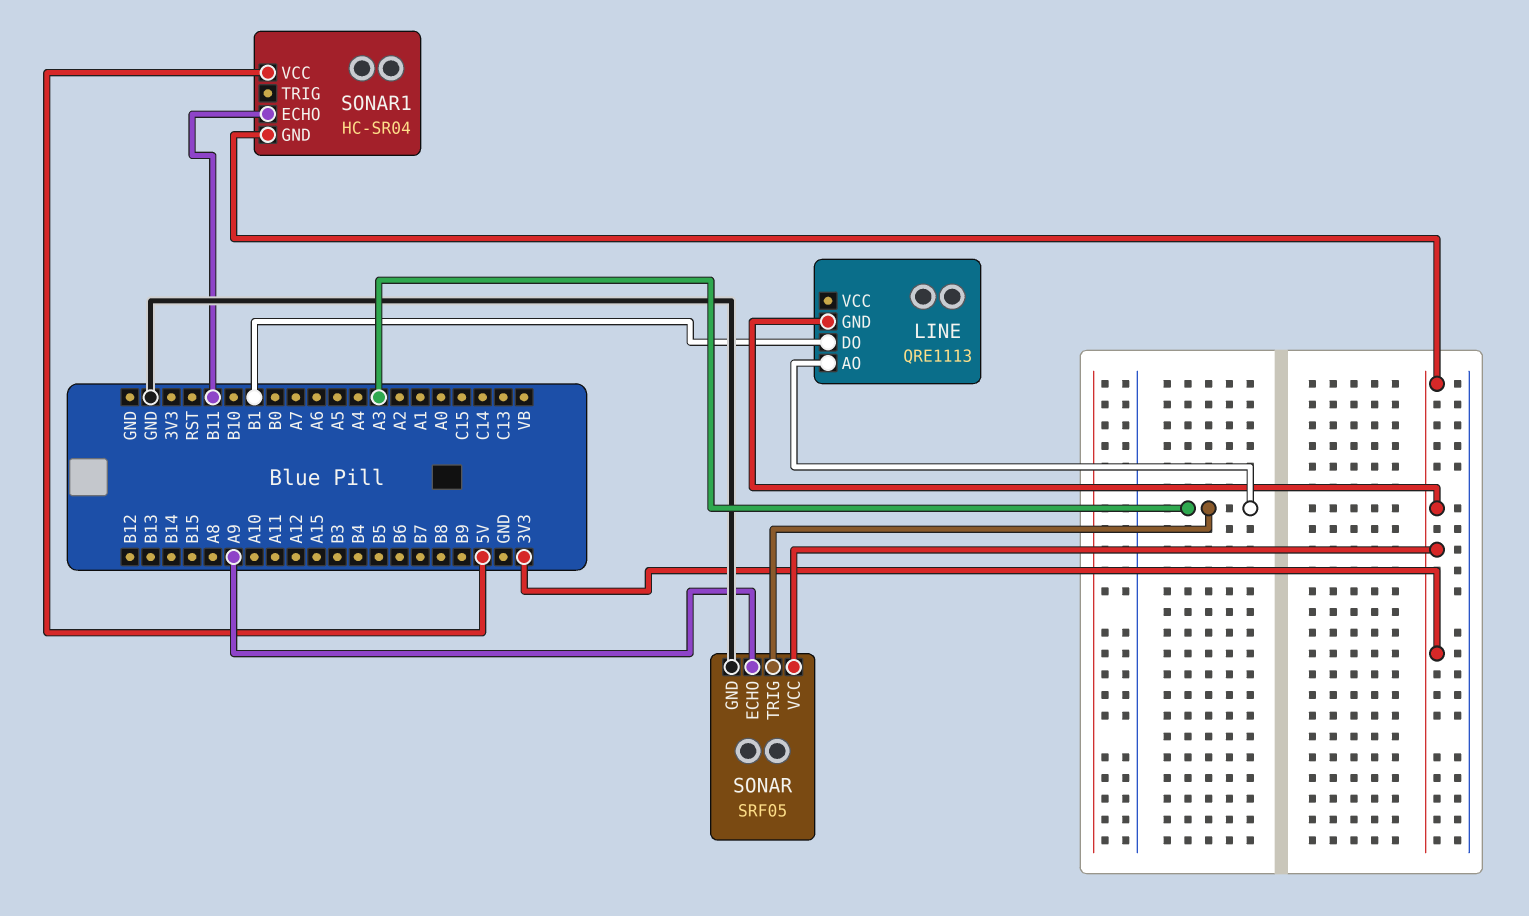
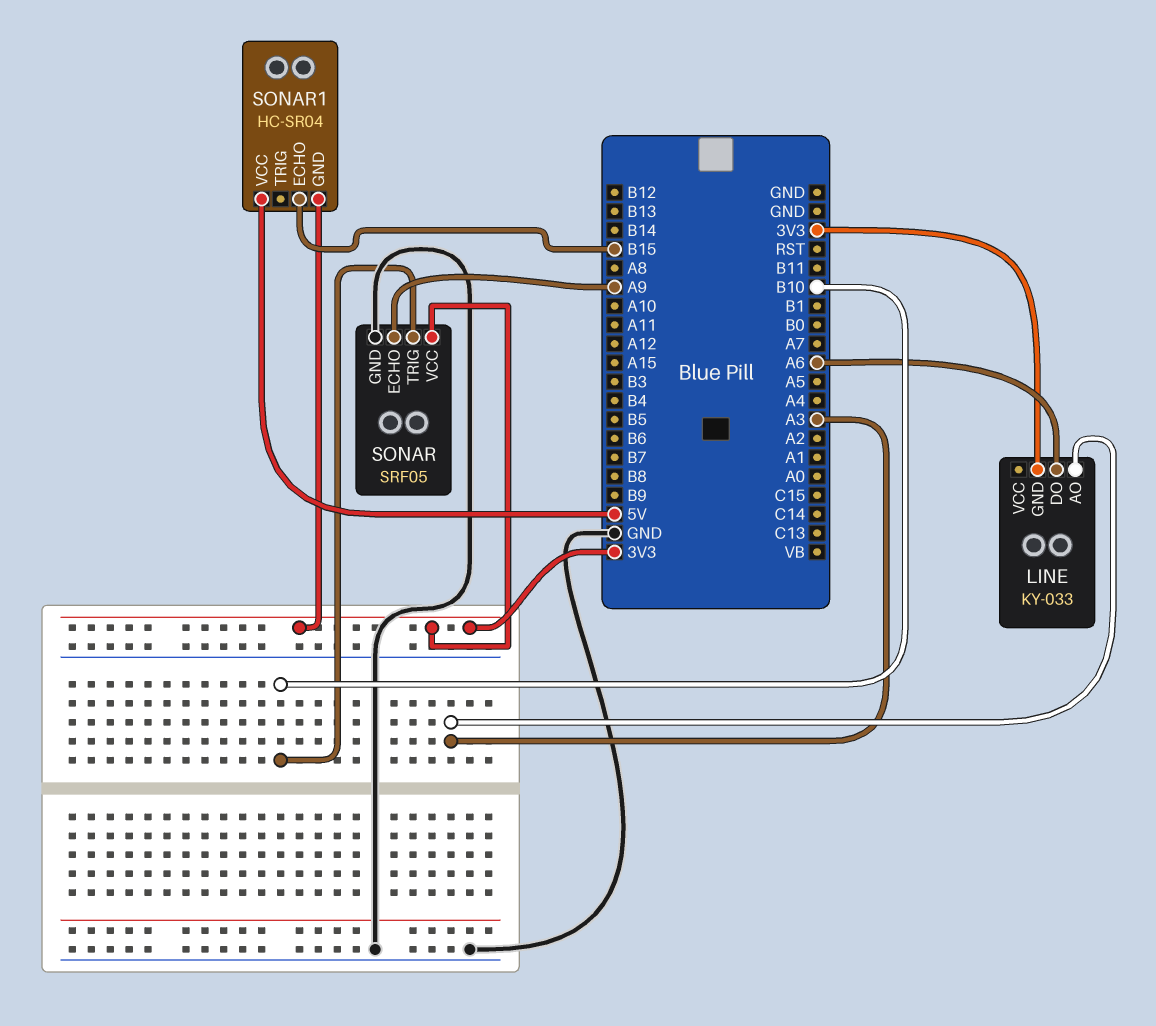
LINE: QRE1113 -> KY-033
LINE pin DO: B1 -> A6
SONAR pin TRIG: A3 -> B10
SONAR1 pin ECHO: B11 -> B15

